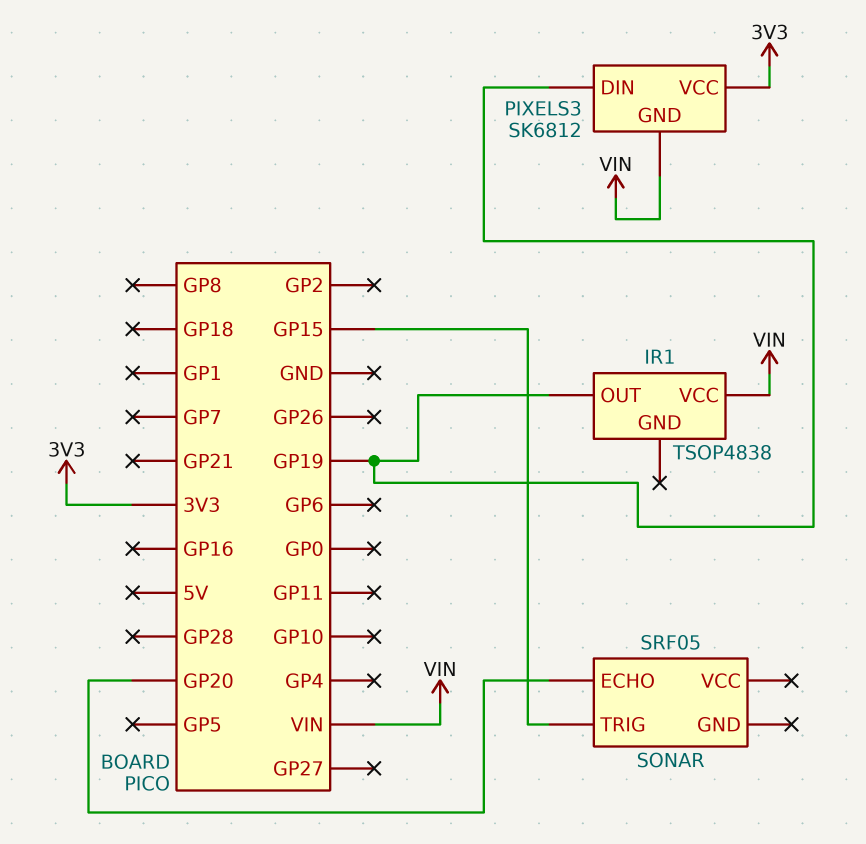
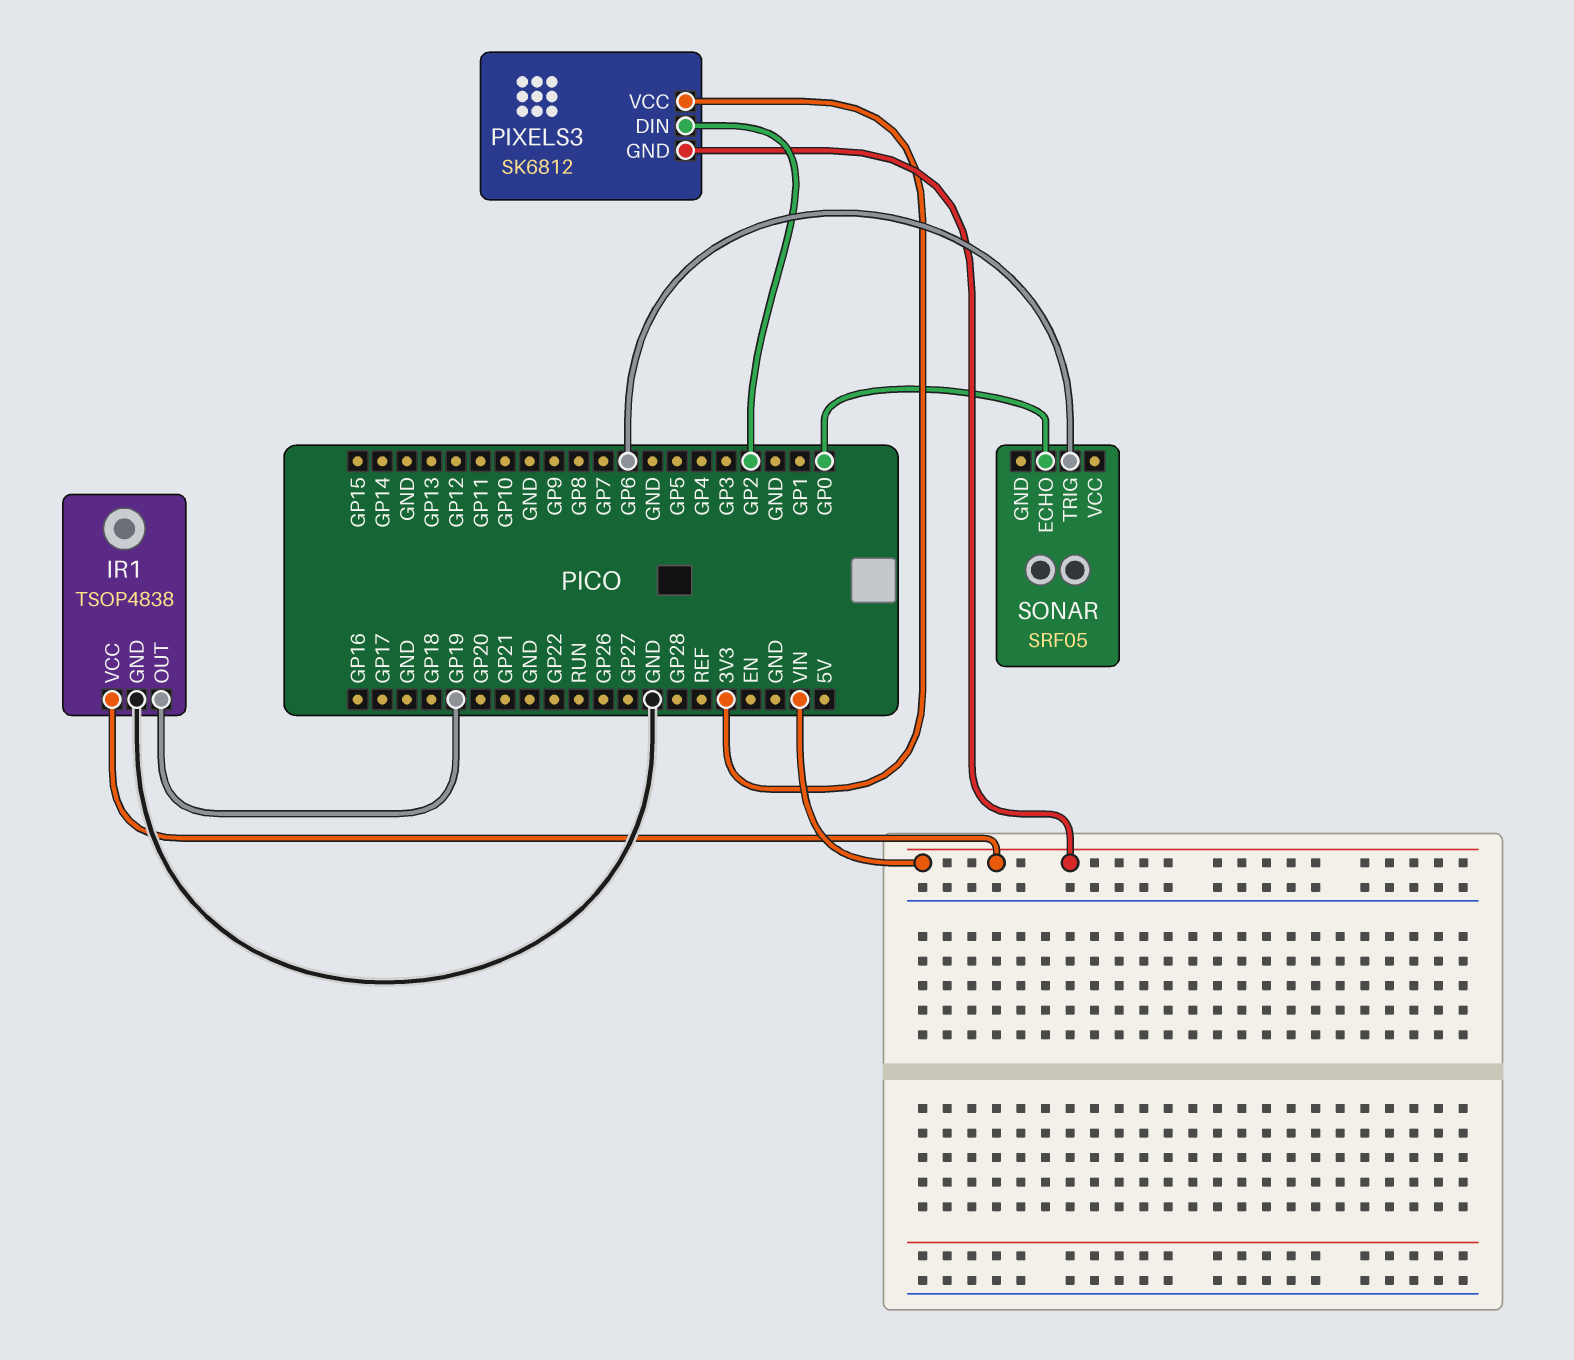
IR1 pin GND: none -> GND
PIXELS3 pin DIN: GP19 -> GP2
SONAR pin ECHO: GP20 -> GP0
SONAR pin TRIG: GP15 -> GP6

